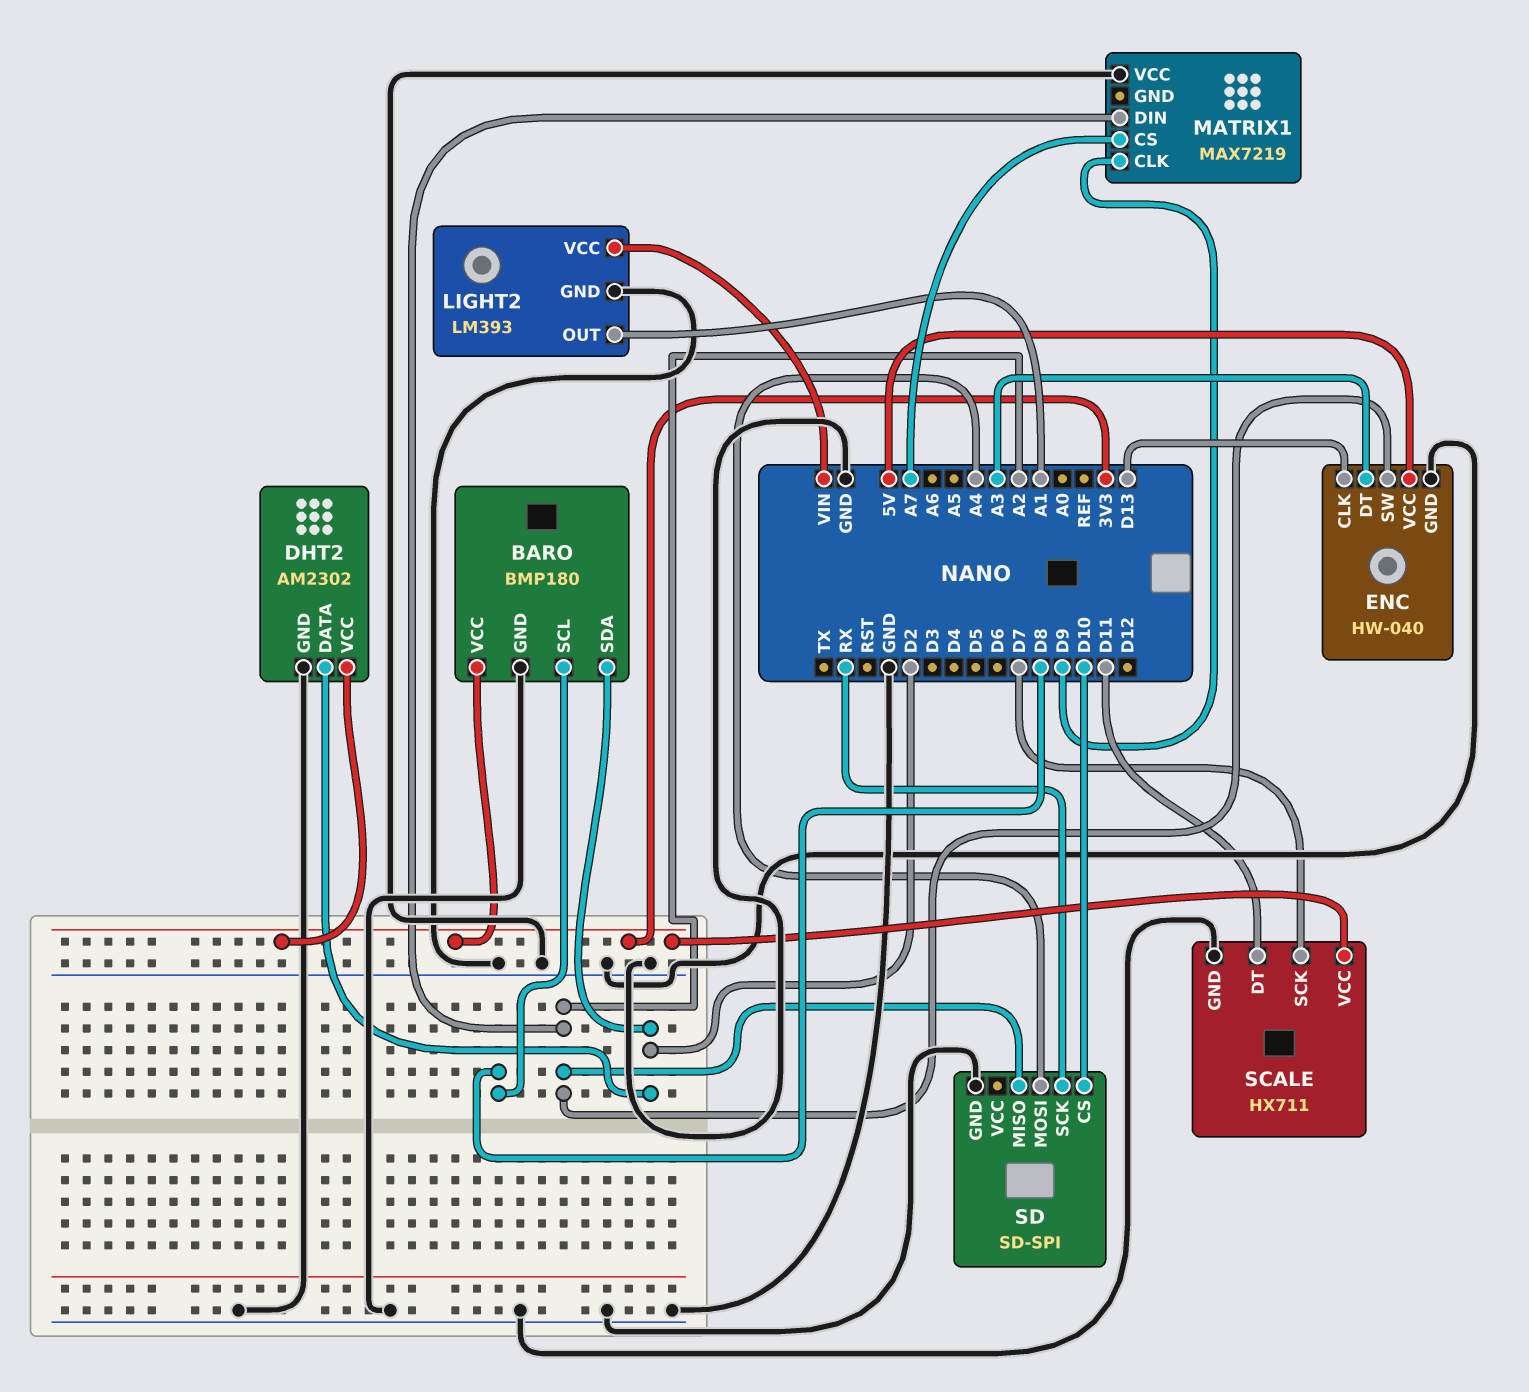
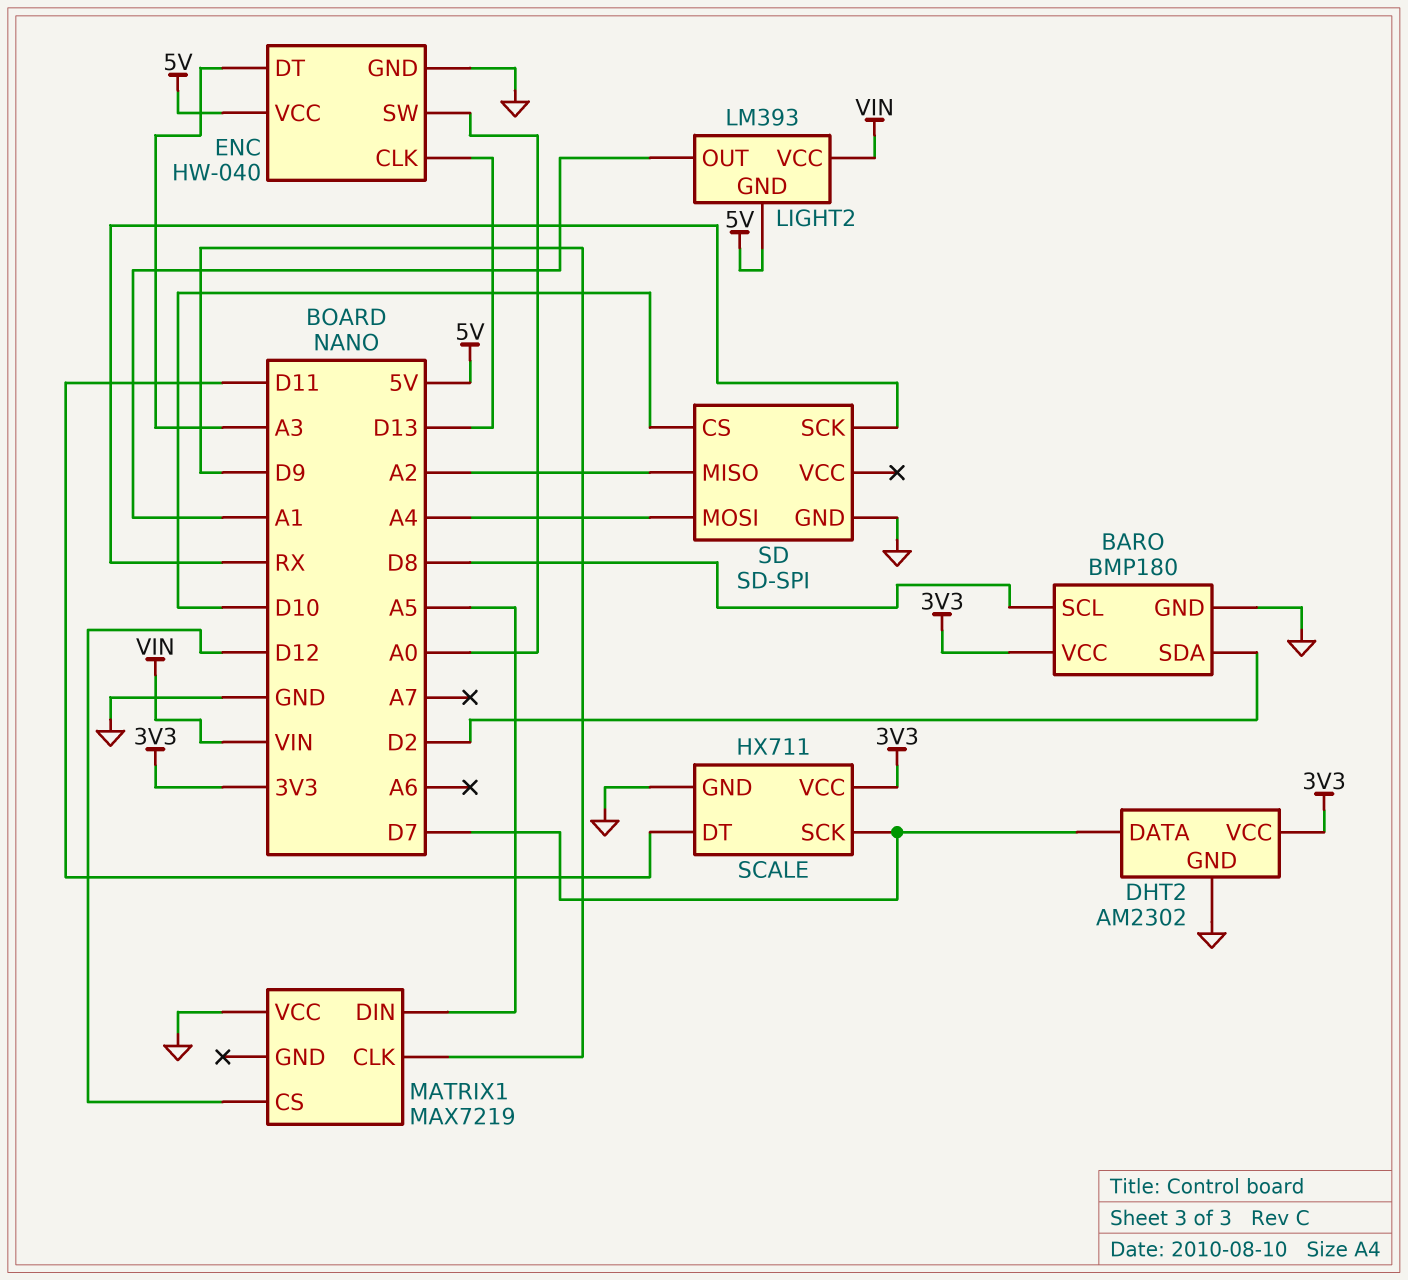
DHT2 pin DATA: D2 -> D7
ENC pin SW: A2 -> A0
LIGHT2 pin GND: GND -> 5V
MATRIX1 pin CS: A7 -> D12
MATRIX1 pin DIN: A2 -> A5

